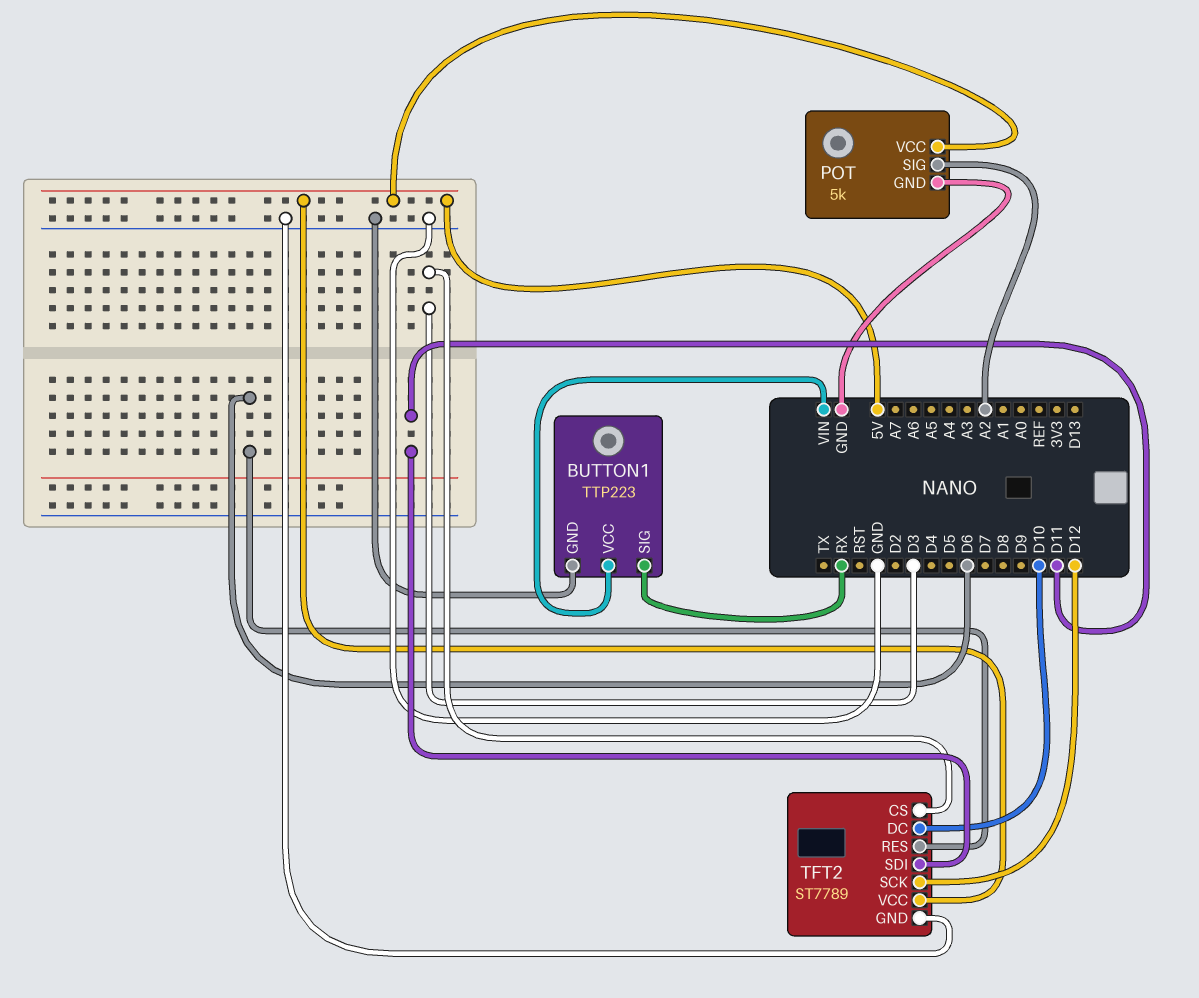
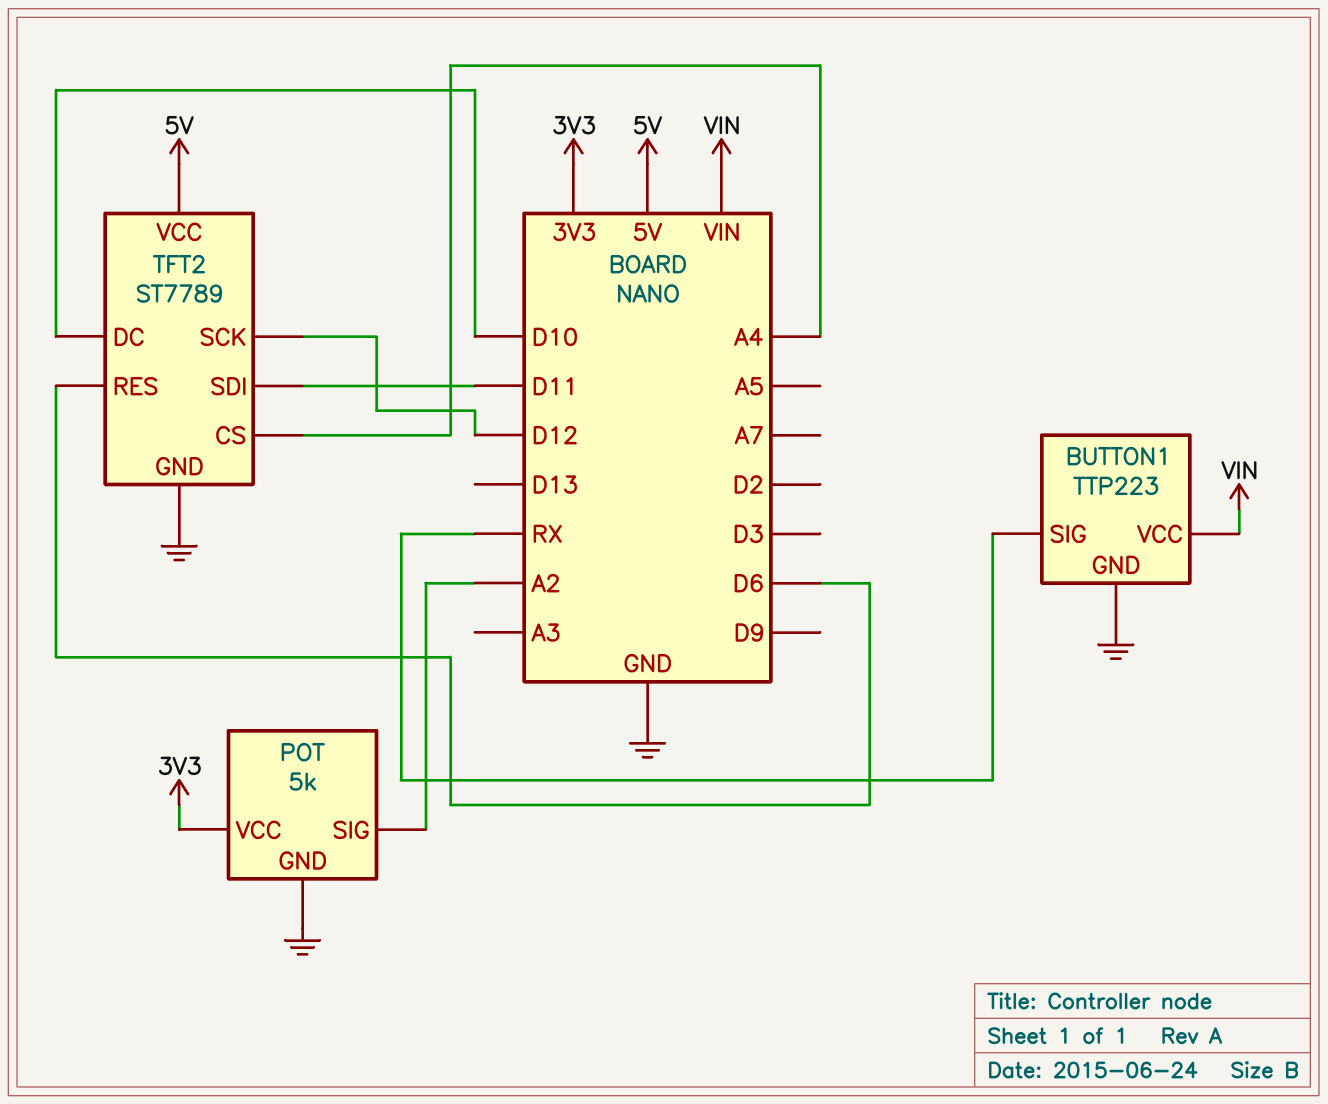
POT pin VCC: 5V -> 3V3
TFT2 pin CS: D3 -> A4

